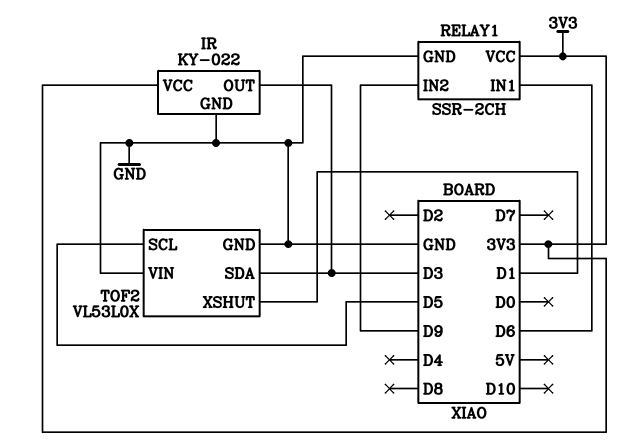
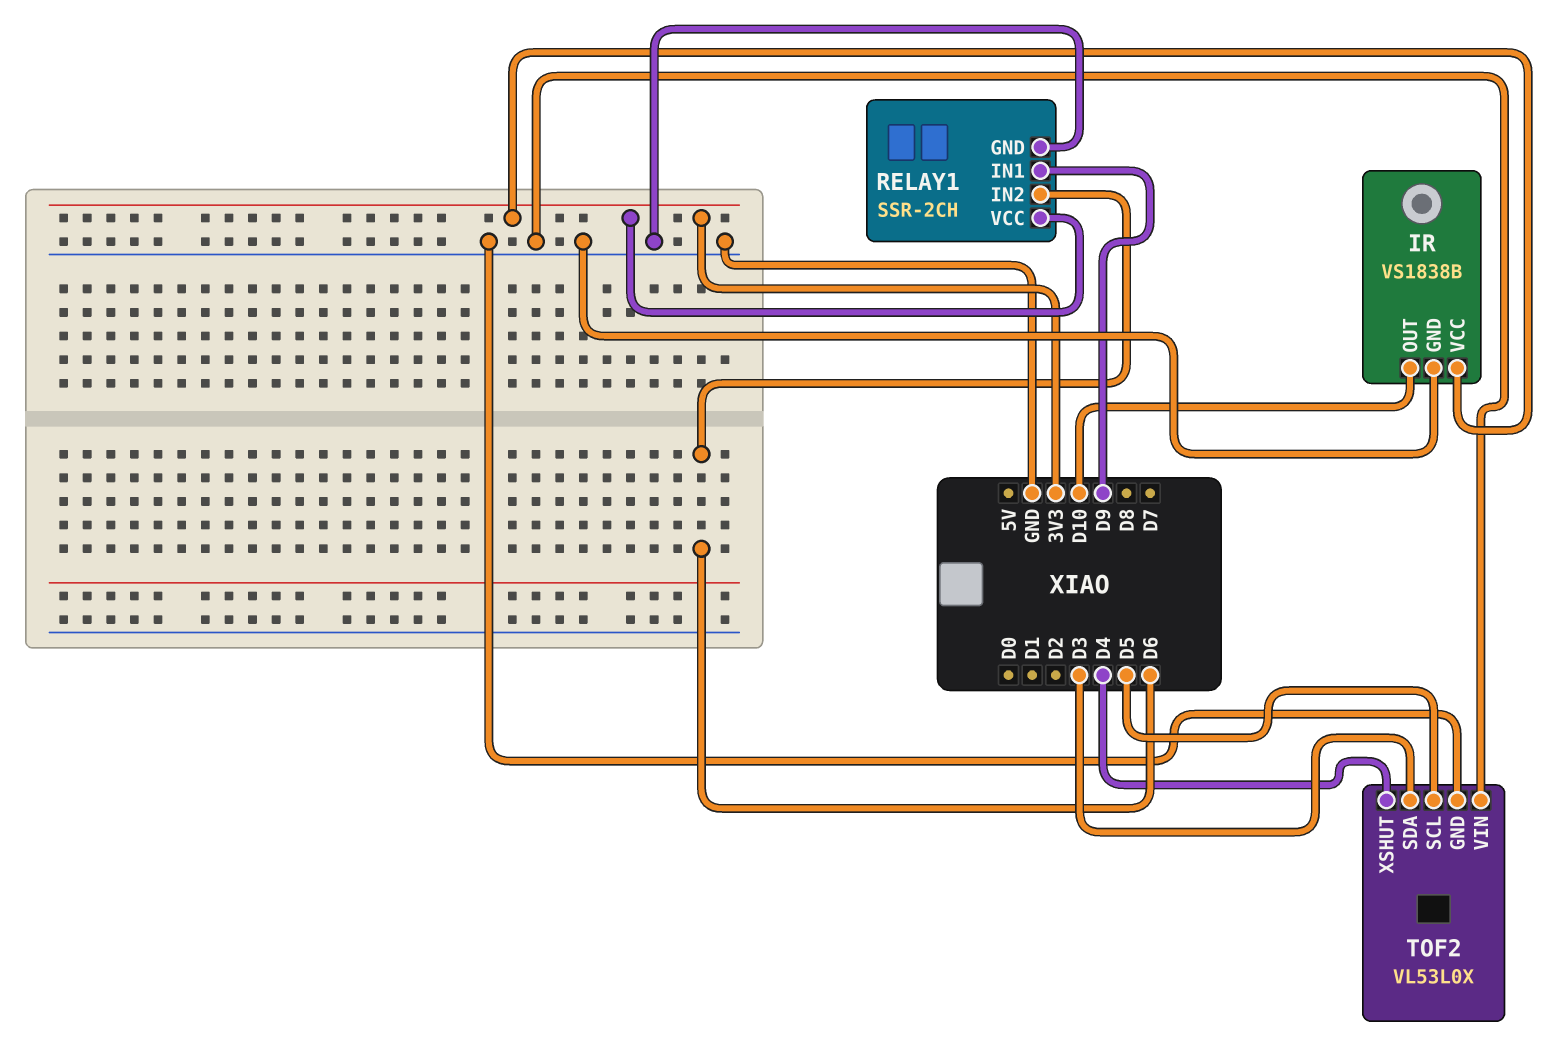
IR: KY-022 -> VS1838B
IR pin OUT: D3 -> D10
RELAY1 pin IN1: D6 -> D9
RELAY1 pin IN2: D9 -> D6
TOF2 pin XSHUT: D1 -> D4

